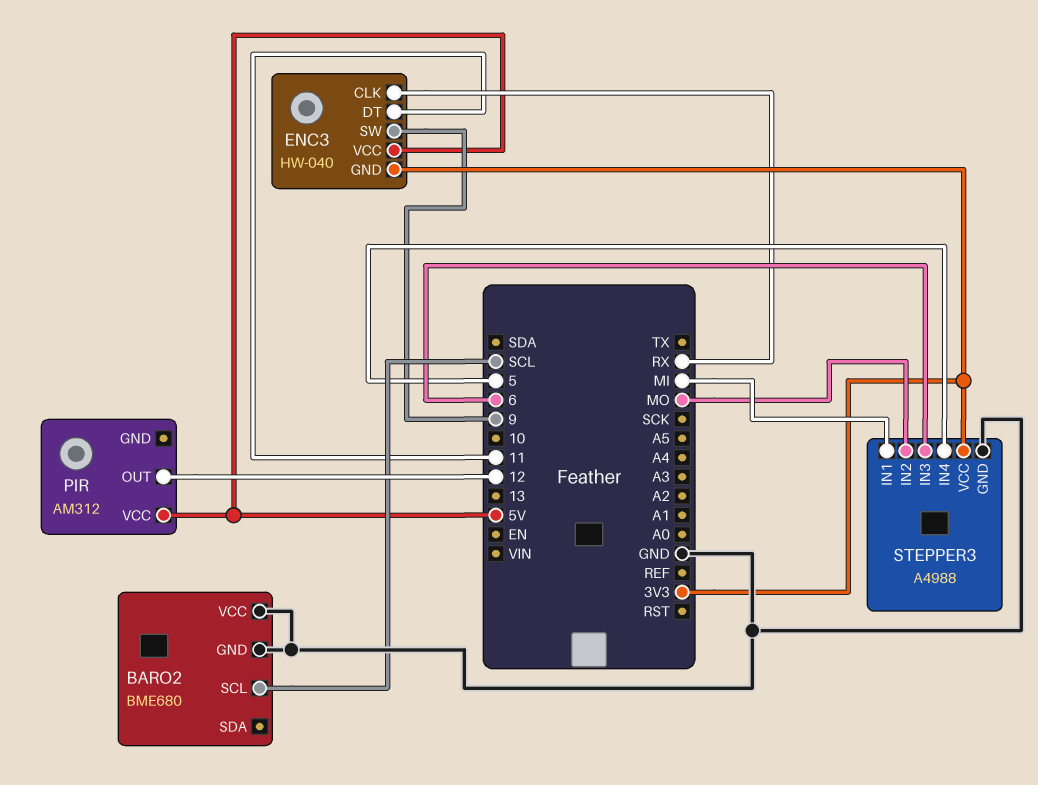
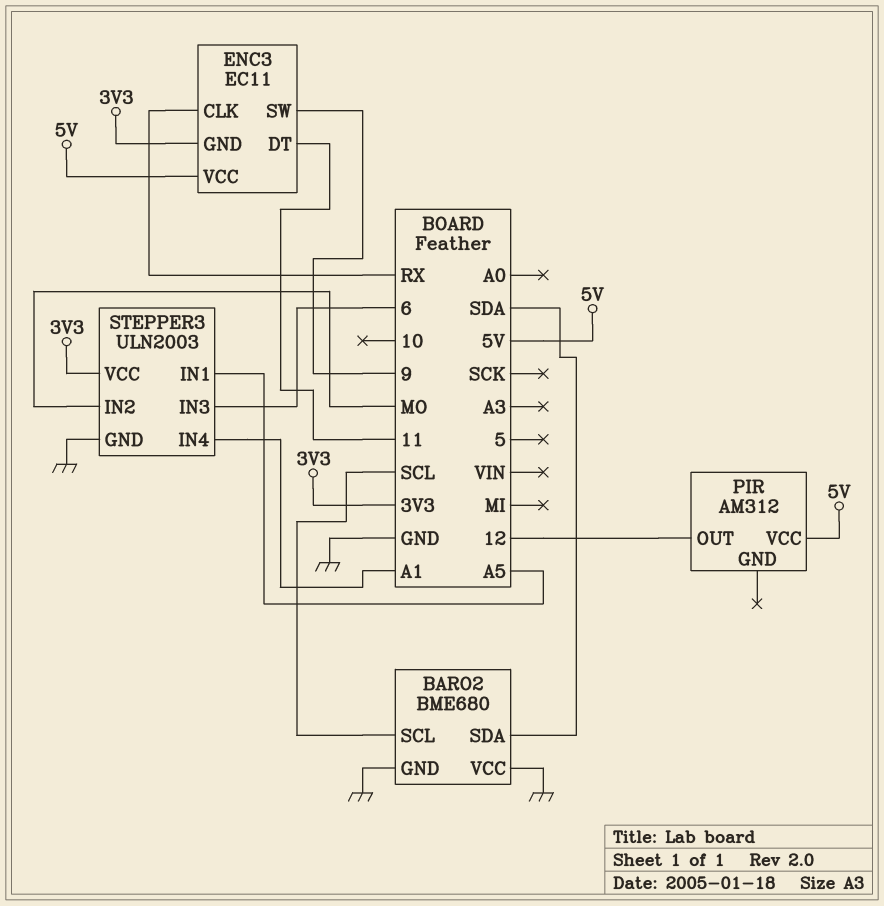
BARO2 pin SDA: none -> SDA
ENC3: HW-040 -> EC11
STEPPER3: A4988 -> ULN2003
STEPPER3 pin IN1: MI -> A5
STEPPER3 pin IN4: 5 -> A1

